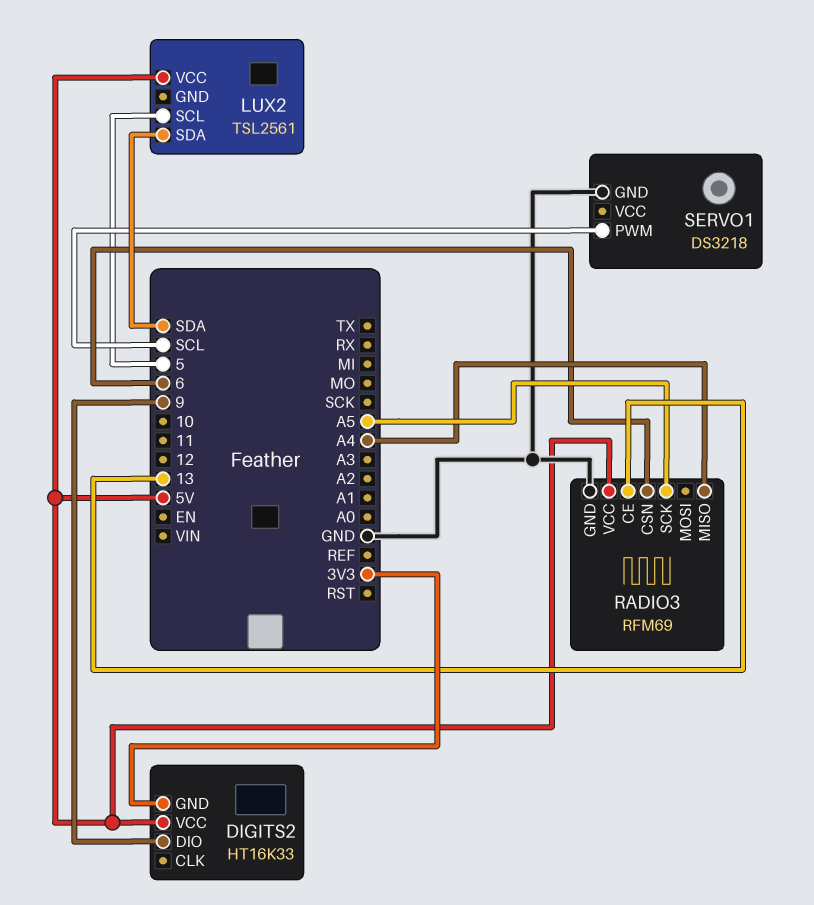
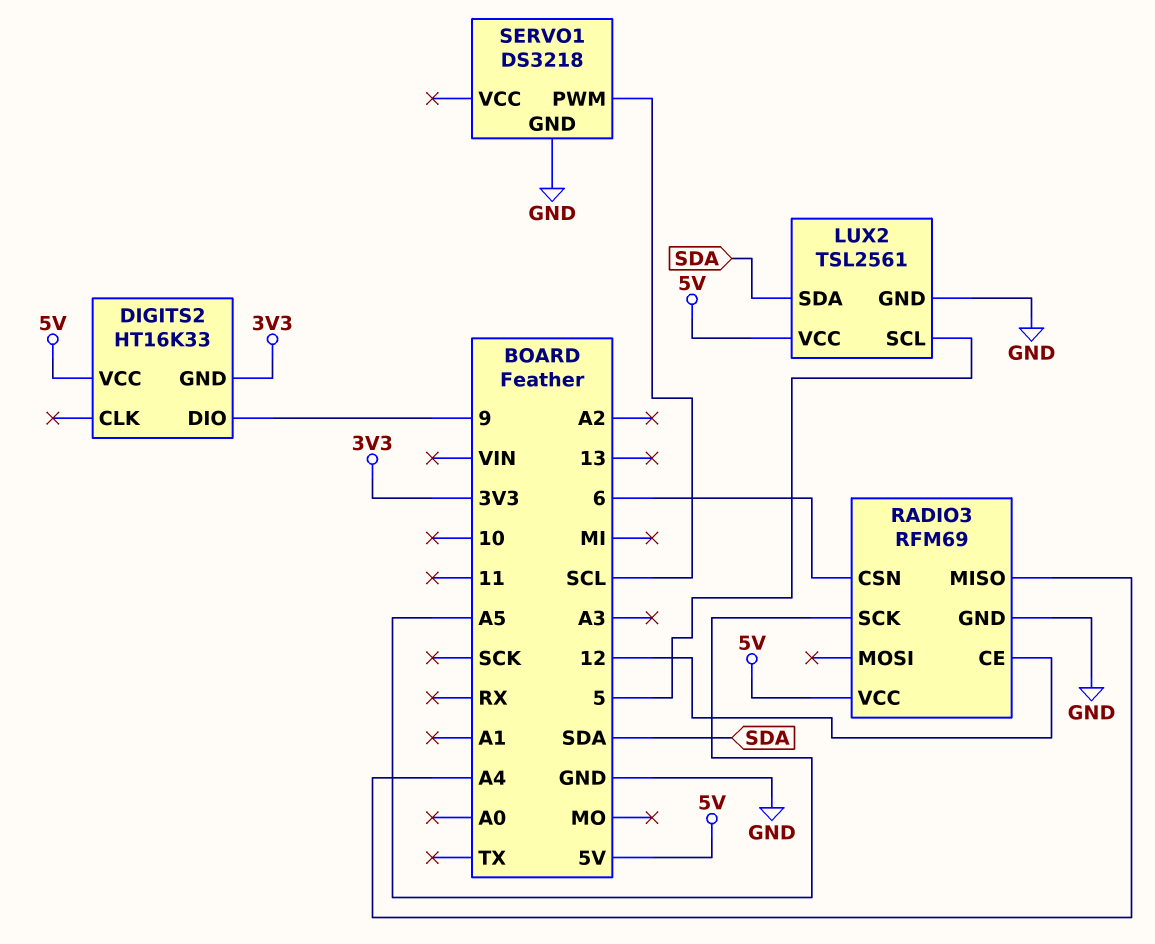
LUX2 pin GND: none -> GND
RADIO3 pin CE: 13 -> 12

